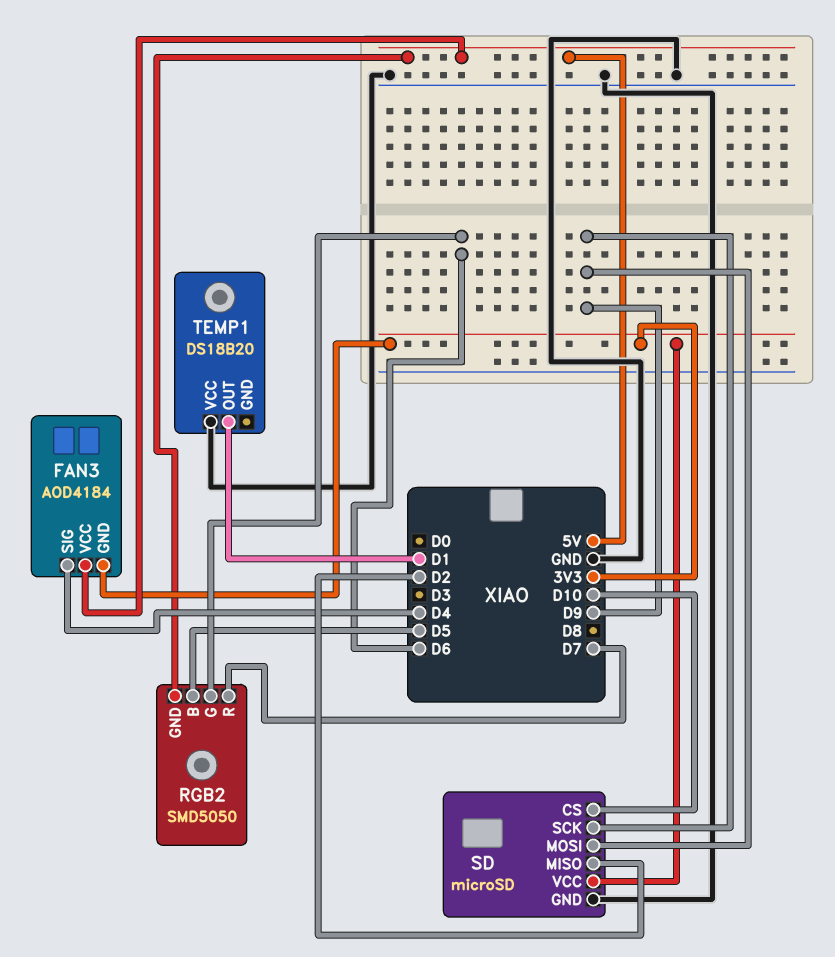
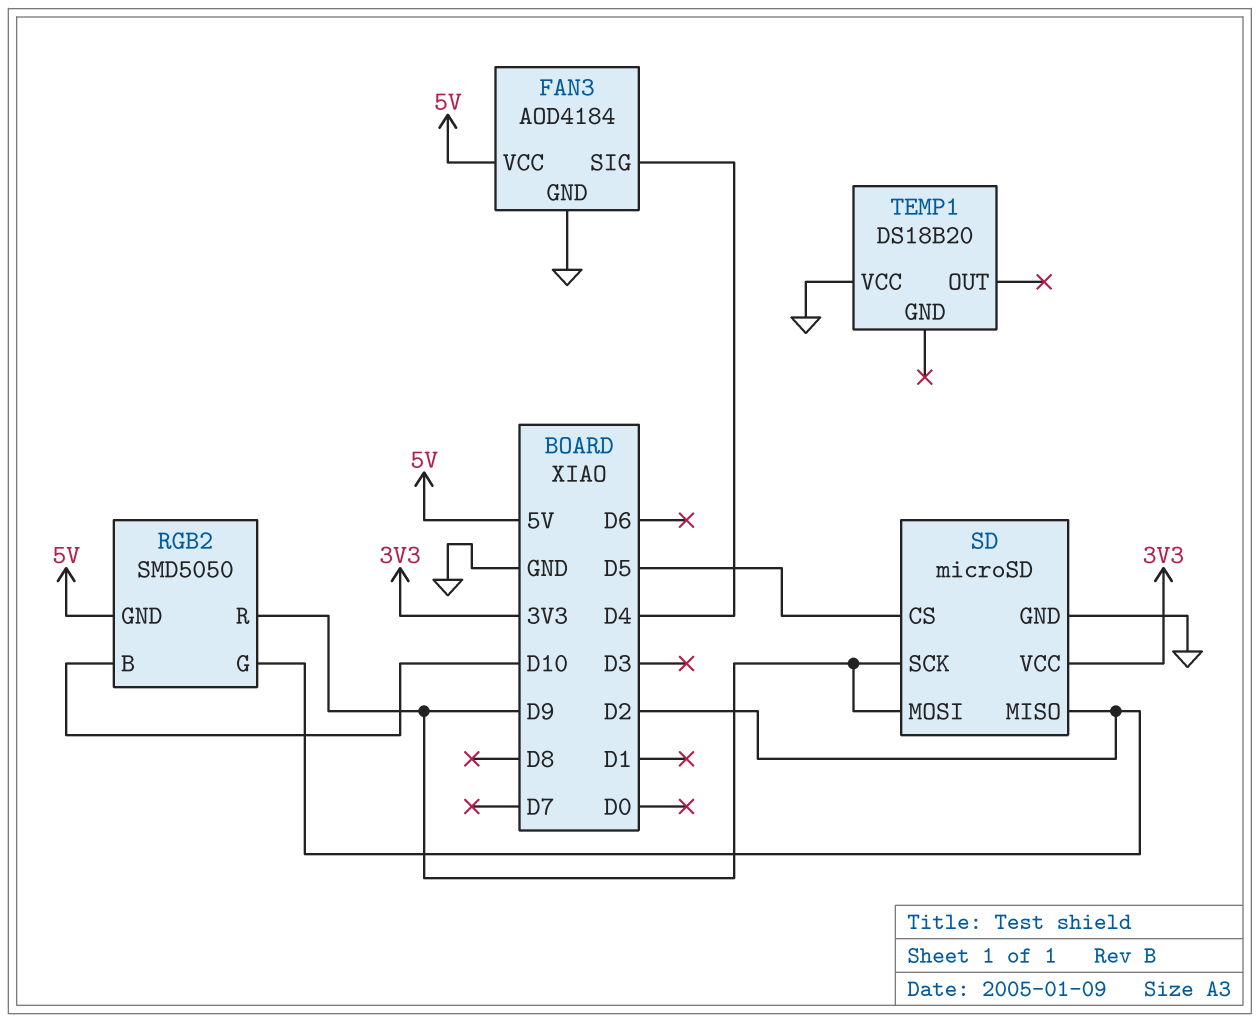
FAN3 pin GND: 3V3 -> GND
RGB2 pin B: D5 -> D10
RGB2 pin G: D6 -> D2
RGB2 pin R: D7 -> D9
SD pin CS: D10 -> D5
TEMP1 pin OUT: D1 -> none

